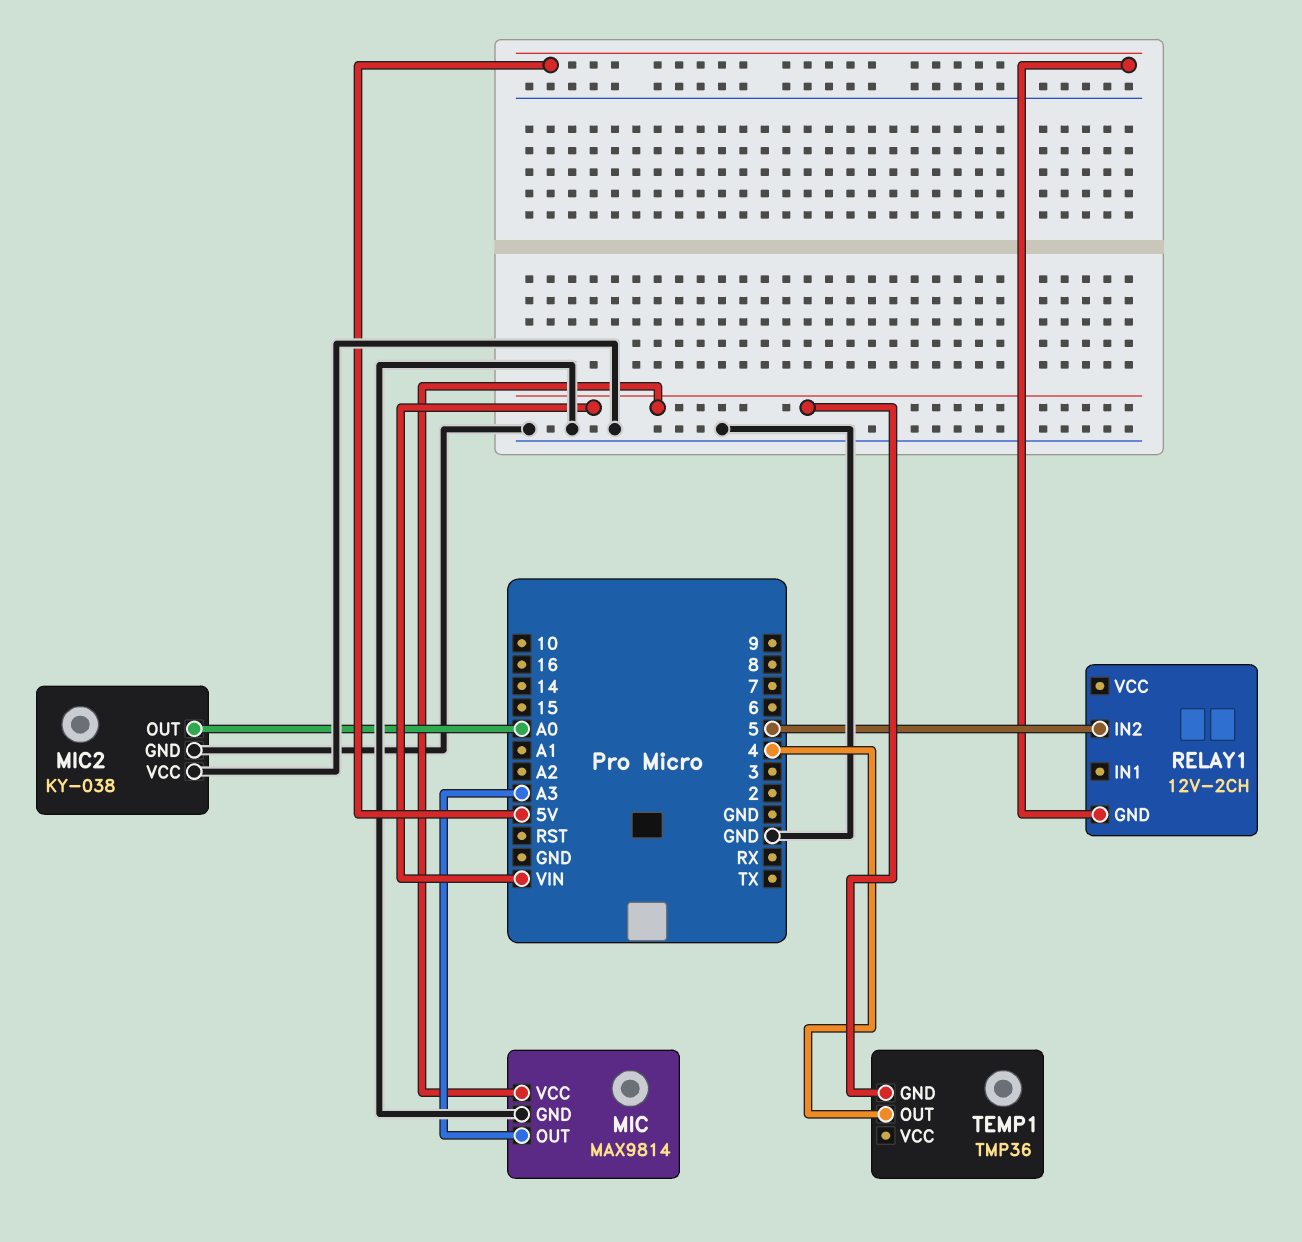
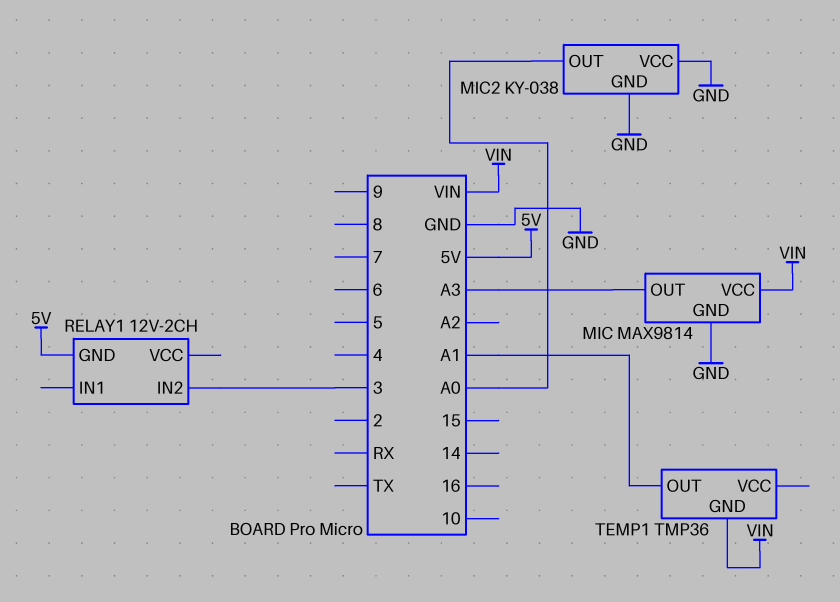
RELAY1 pin IN2: 5 -> 3
TEMP1 pin OUT: 4 -> A1

